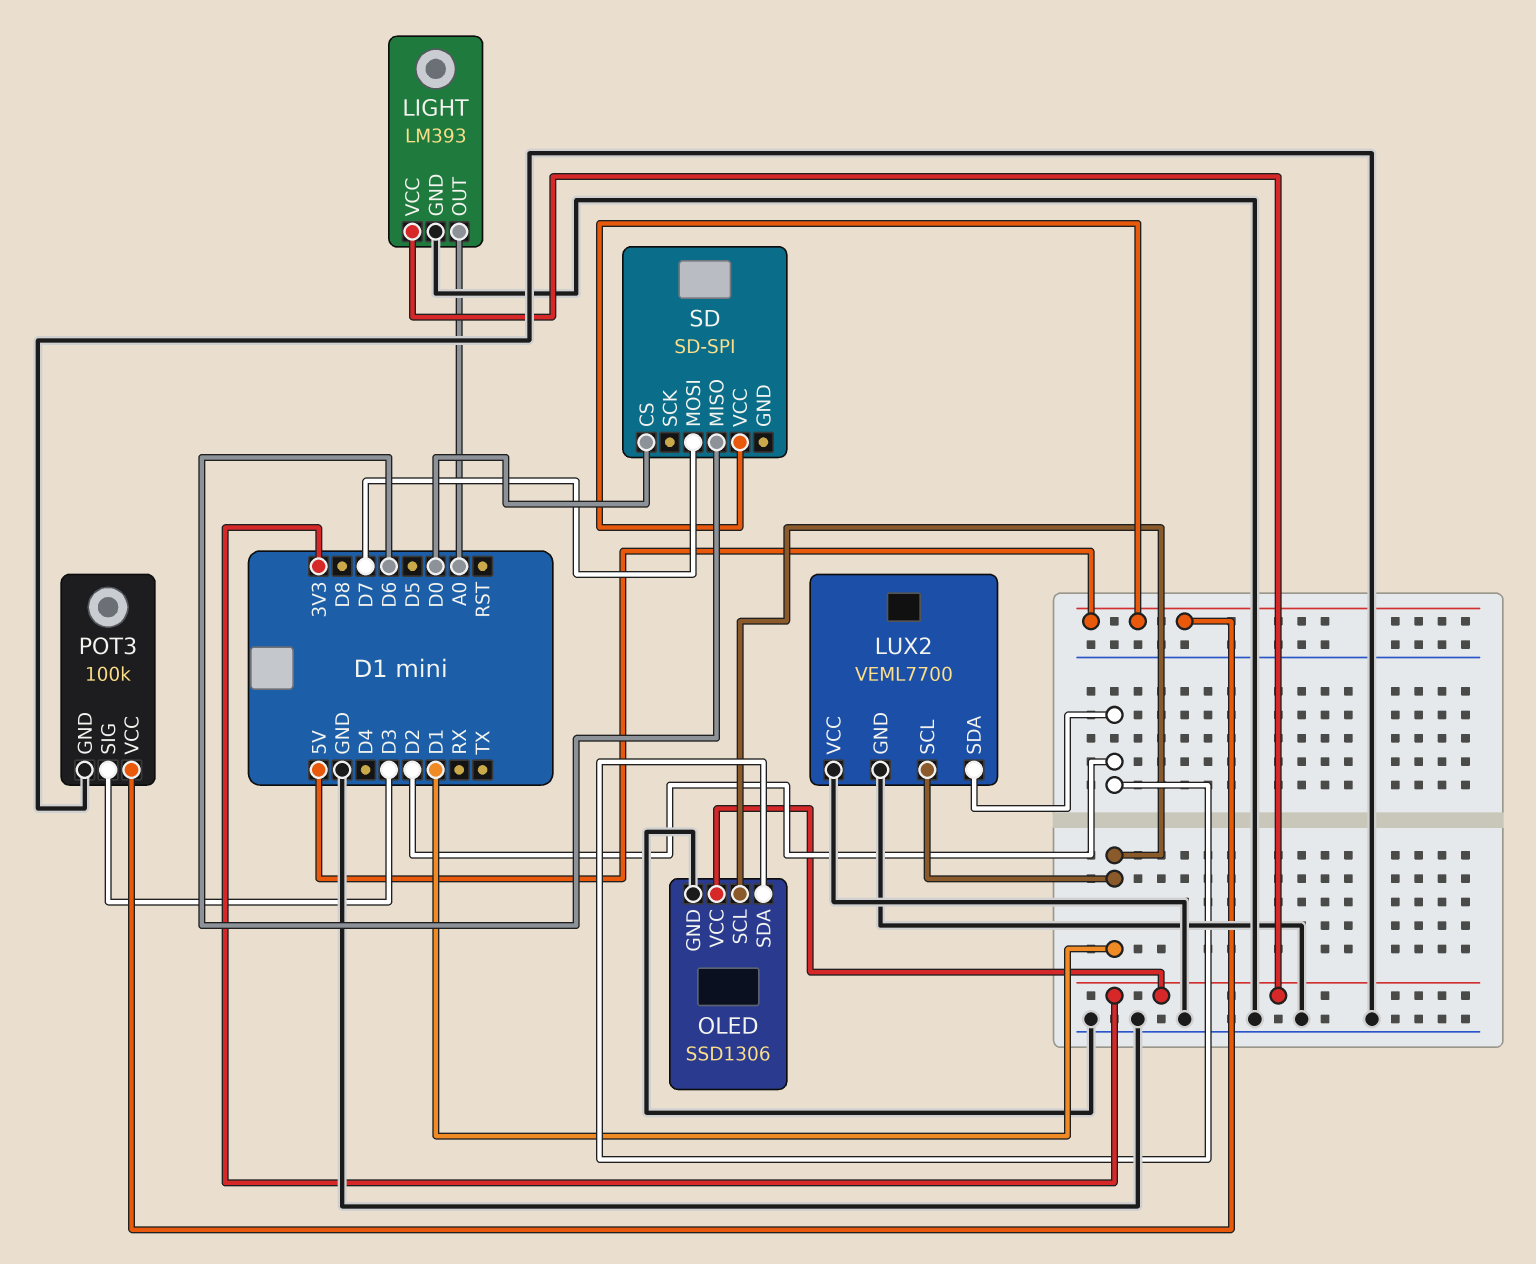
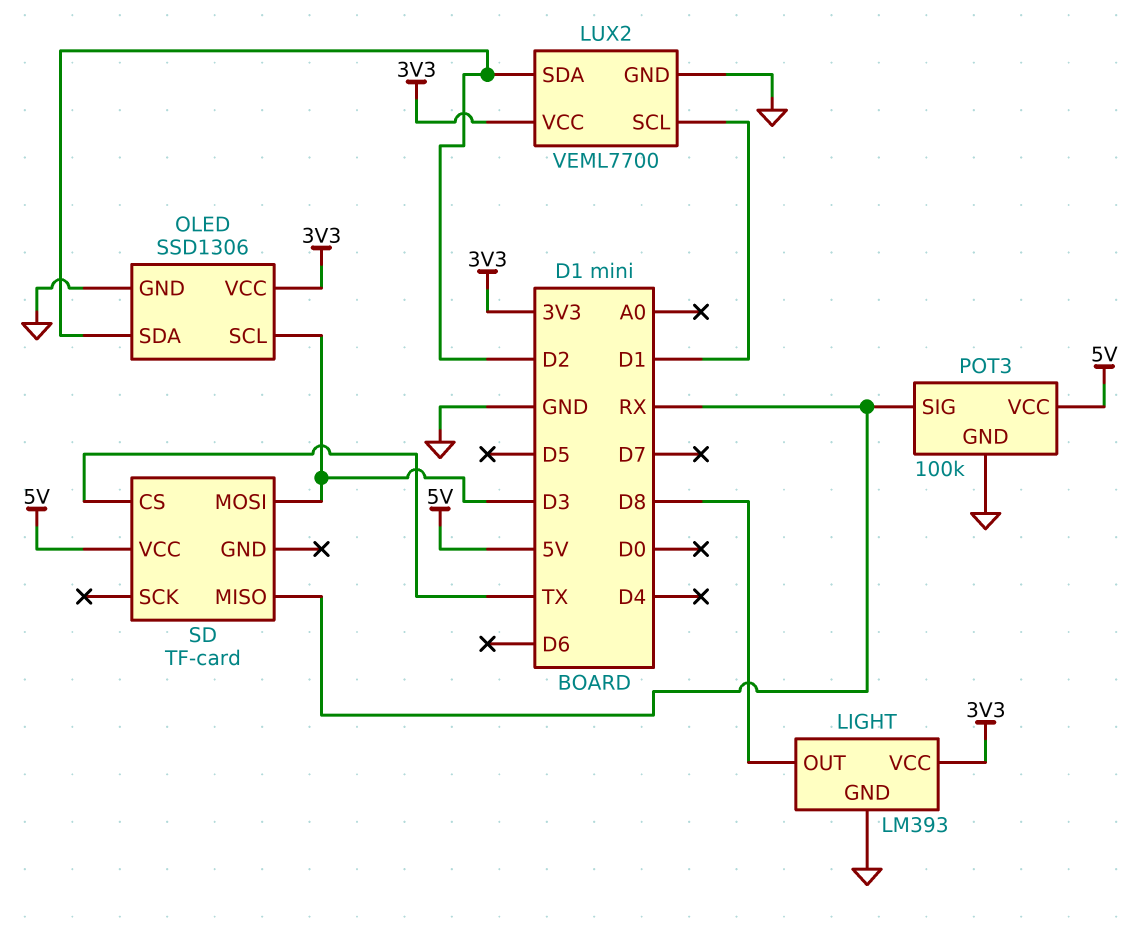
LIGHT pin OUT: A0 -> D8
LUX2 pin VCC: GND -> 3V3
OLED pin SCL: D1 -> D3
POT3 pin SIG: D3 -> RX
SD: SD-SPI -> TF-card
SD pin CS: D0 -> TX
SD pin MISO: D6 -> RX
SD pin MOSI: D7 -> D3

